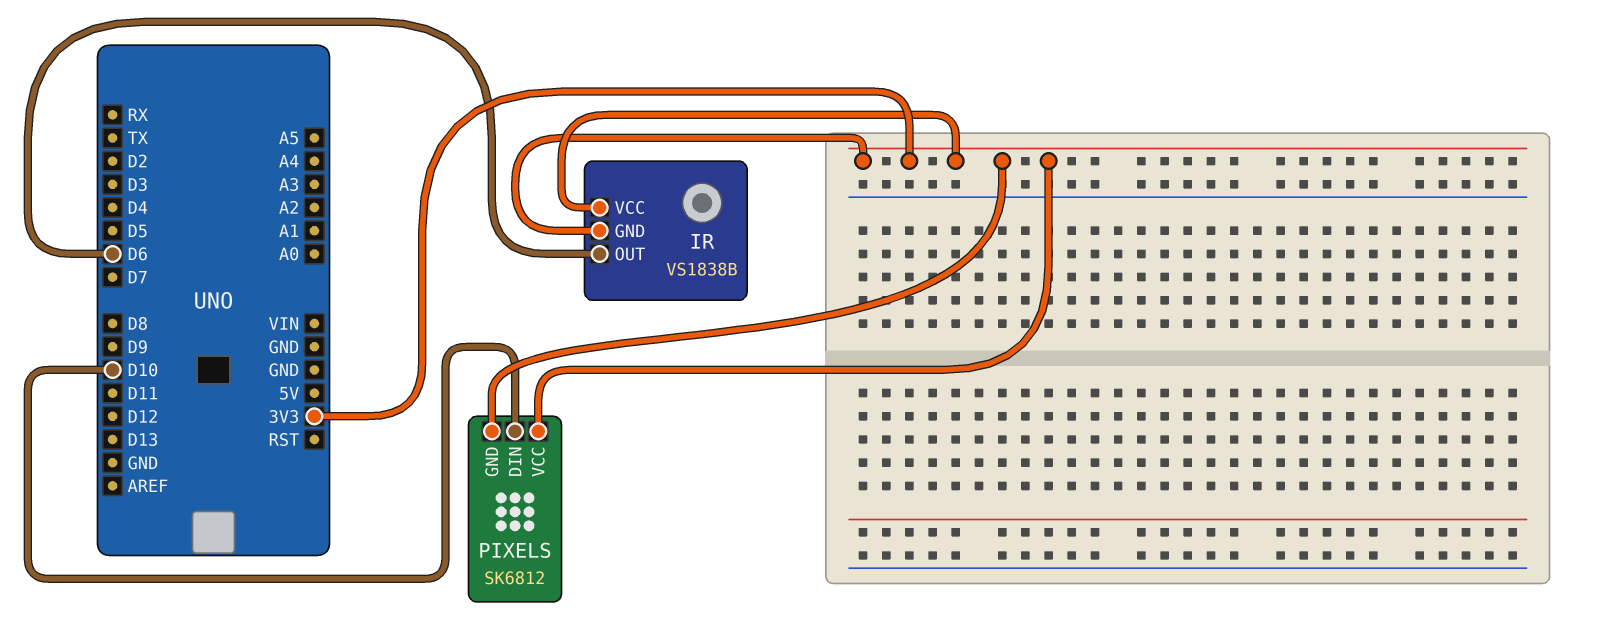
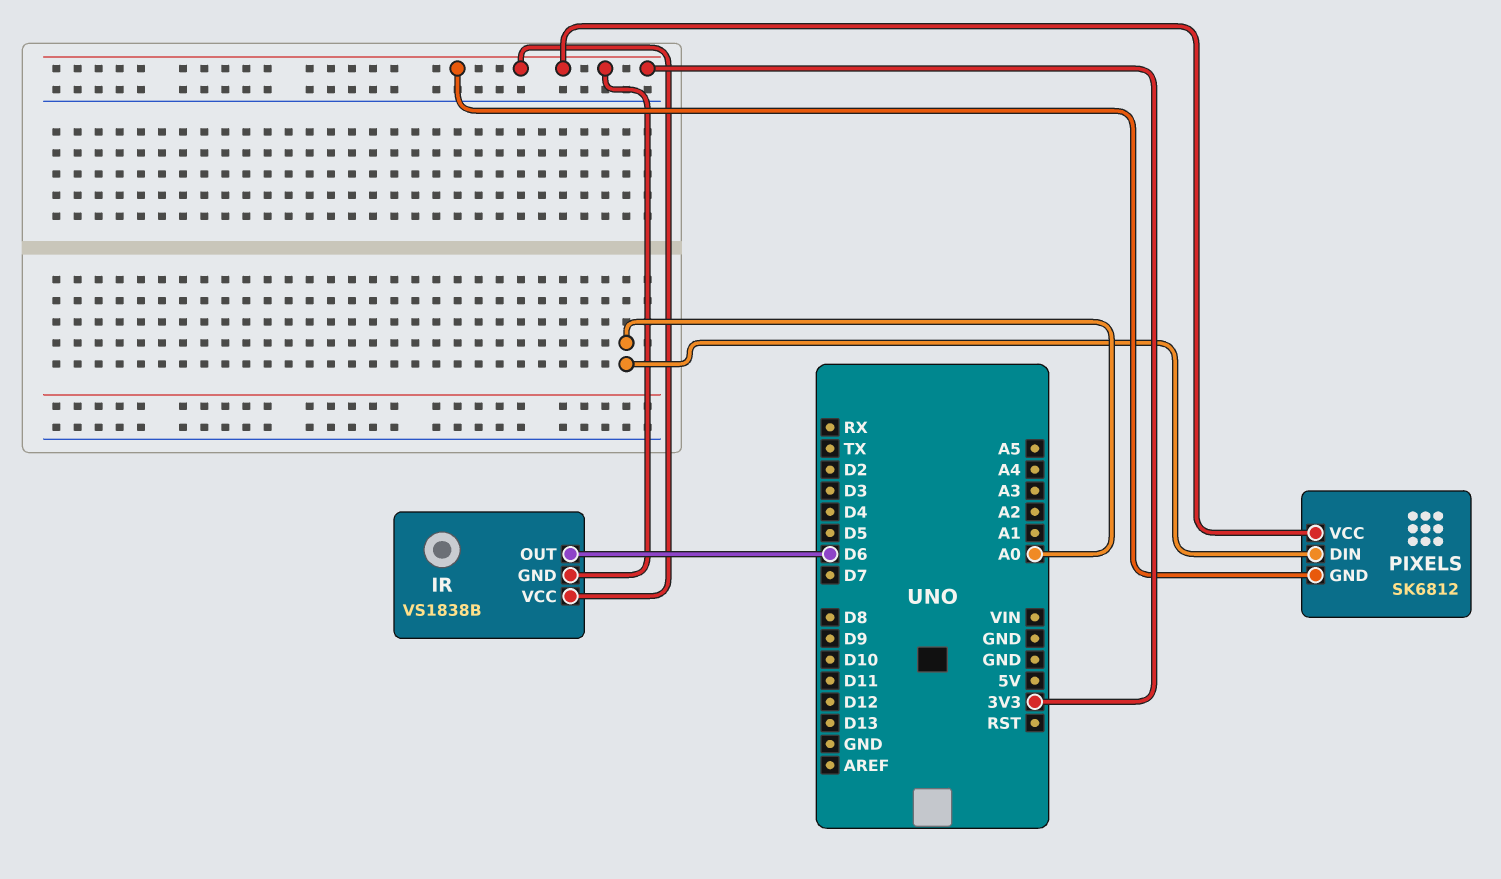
PIXELS pin DIN: D10 -> A0

